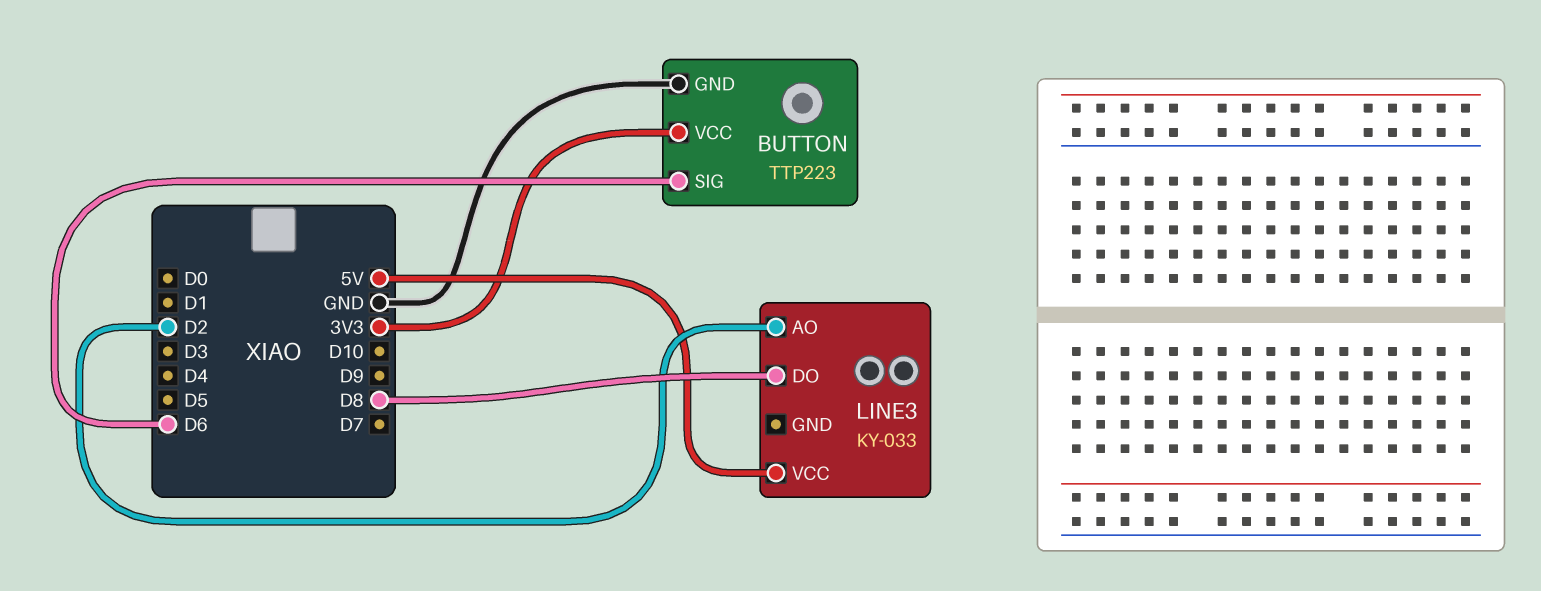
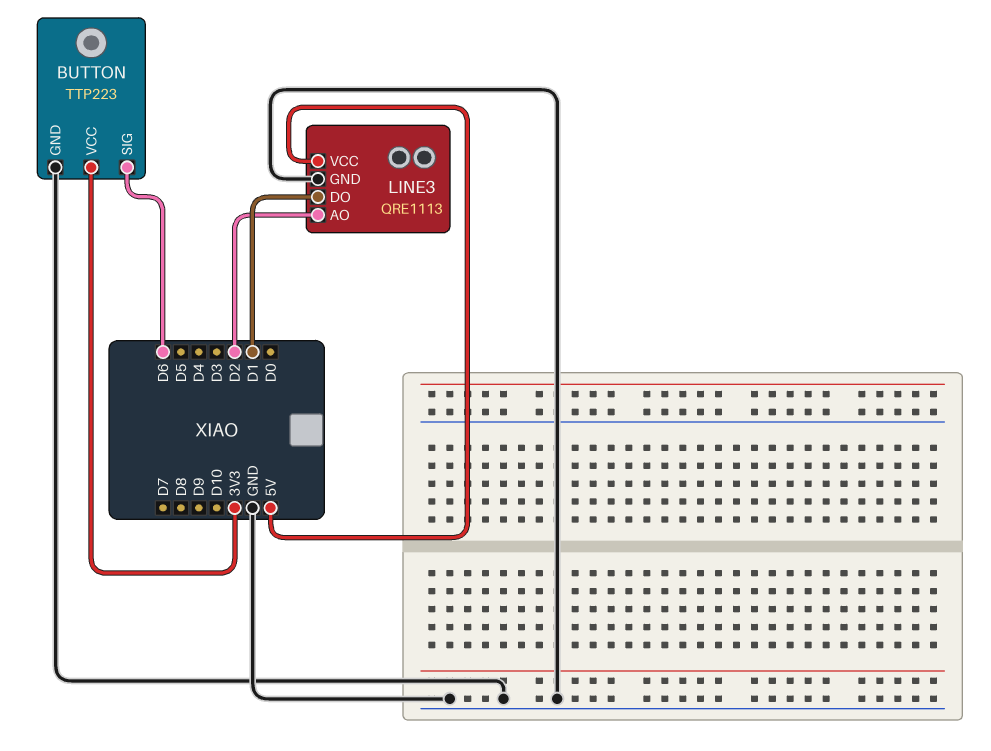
LINE3: KY-033 -> QRE1113
LINE3 pin DO: D8 -> D1
LINE3 pin GND: none -> GND

